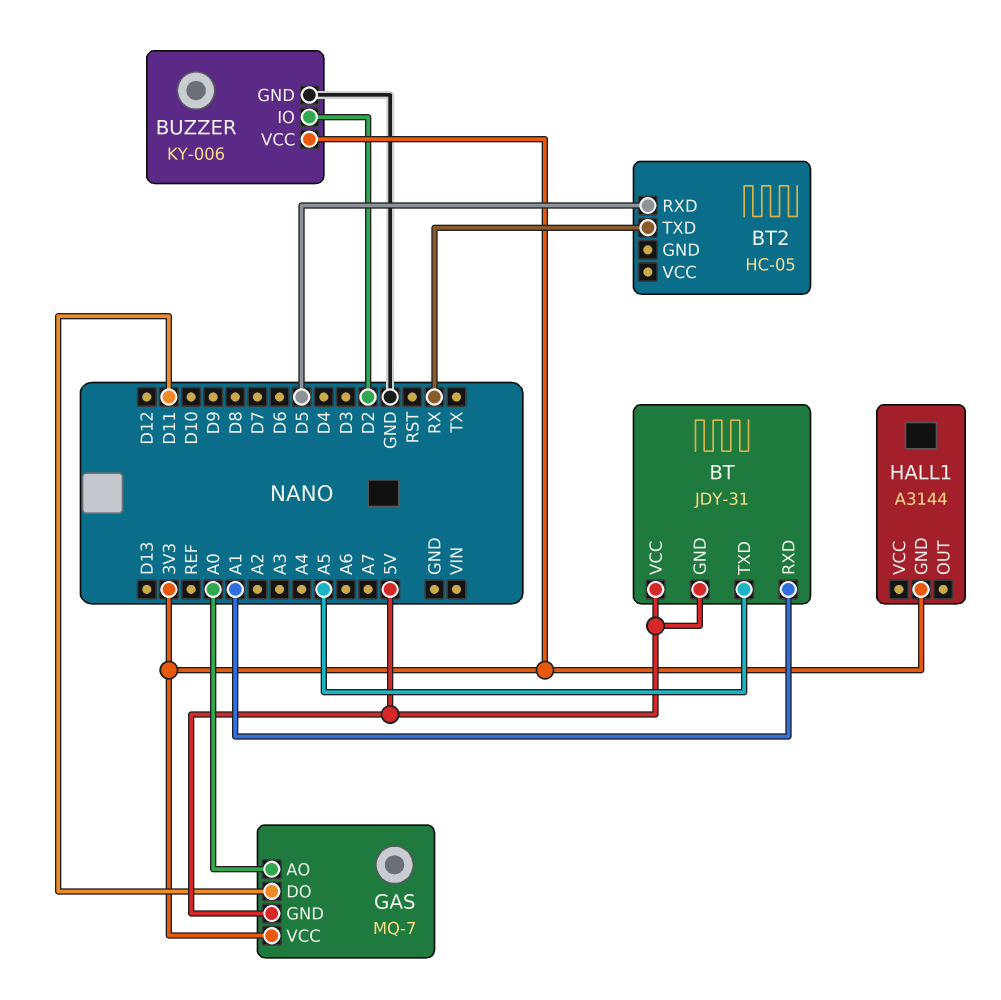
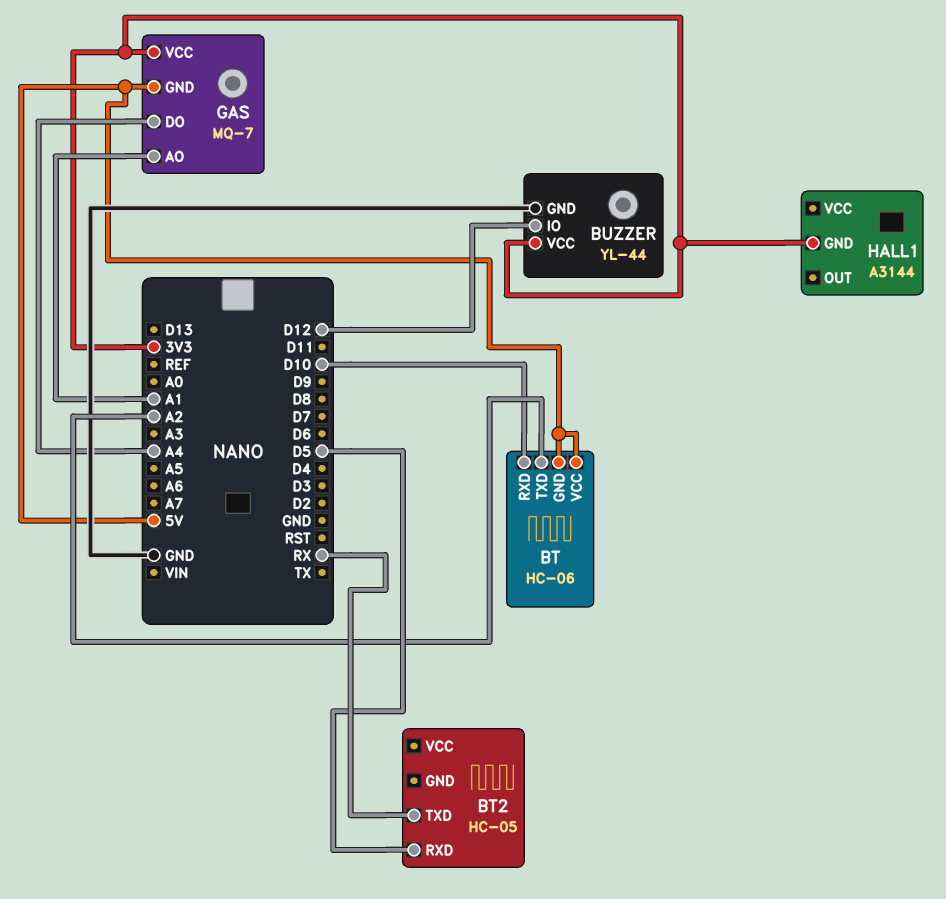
BT: JDY-31 -> HC-06
BT pin RXD: A1 -> D10
BT pin TXD: A5 -> A2
BUZZER: KY-006 -> YL-44
BUZZER pin IO: D2 -> D12
GAS pin AO: A0 -> A1
GAS pin DO: D11 -> A4

